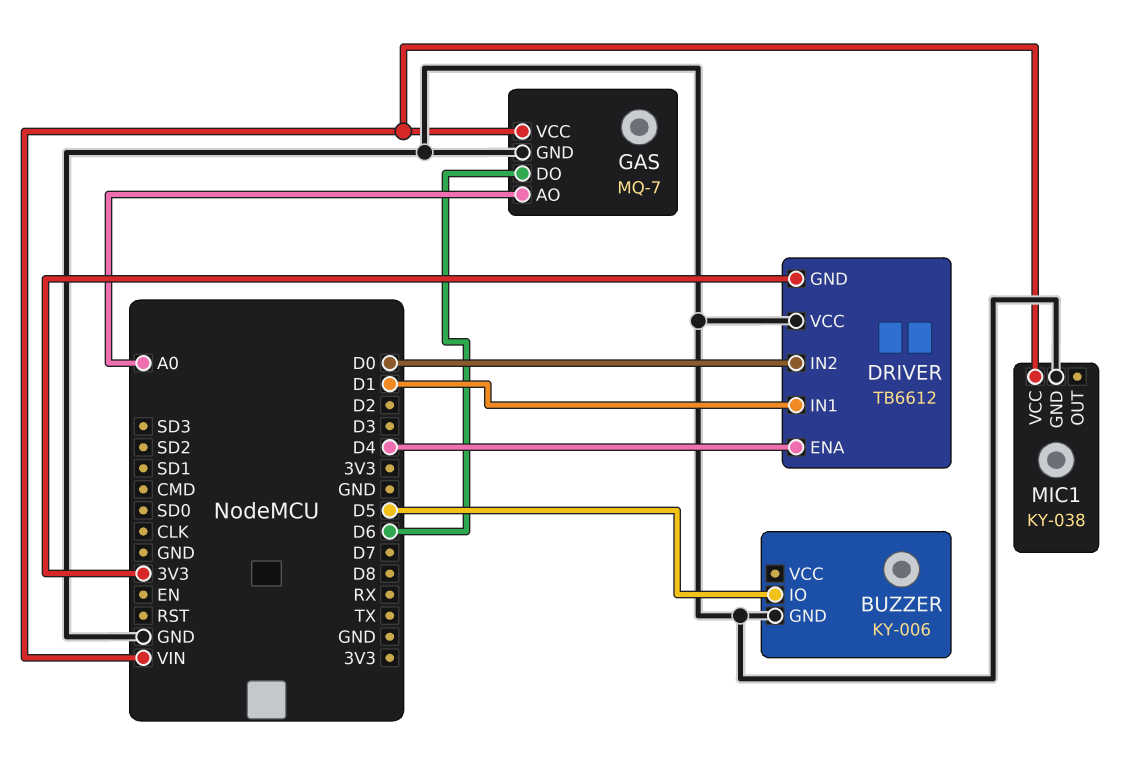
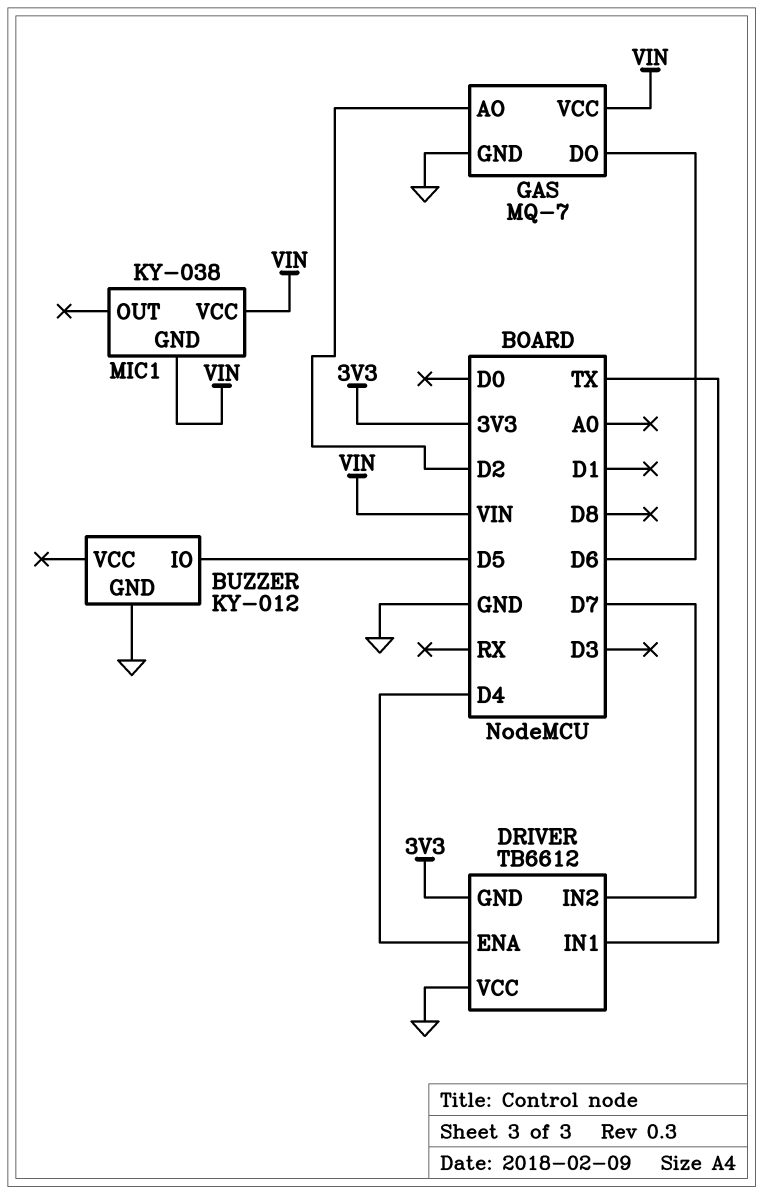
BUZZER: KY-006 -> KY-012
DRIVER pin IN1: D1 -> TX
DRIVER pin IN2: D0 -> D7
GAS pin AO: A0 -> D2
MIC1 pin GND: GND -> VIN

